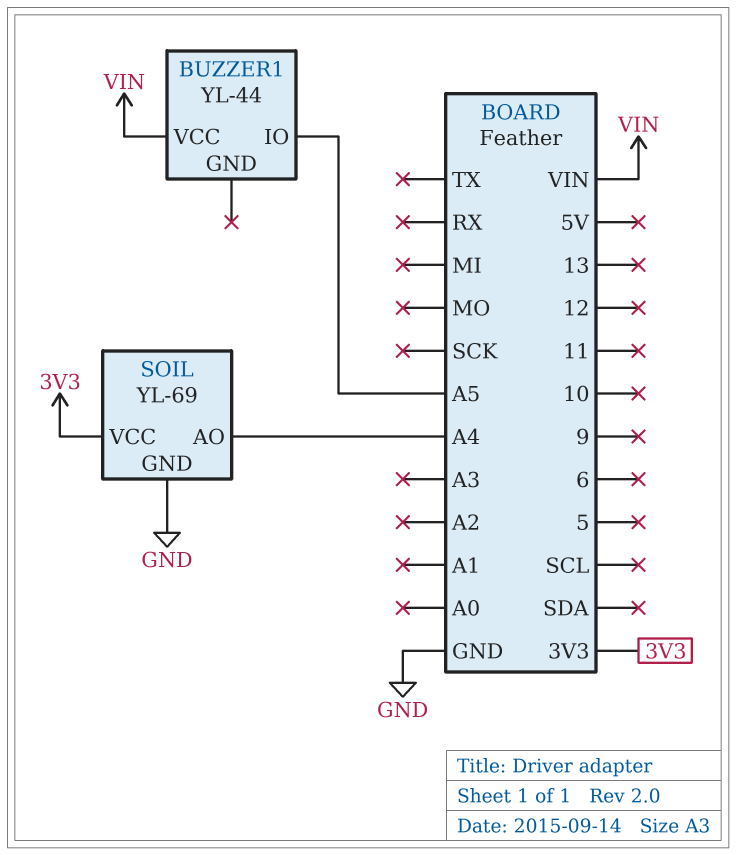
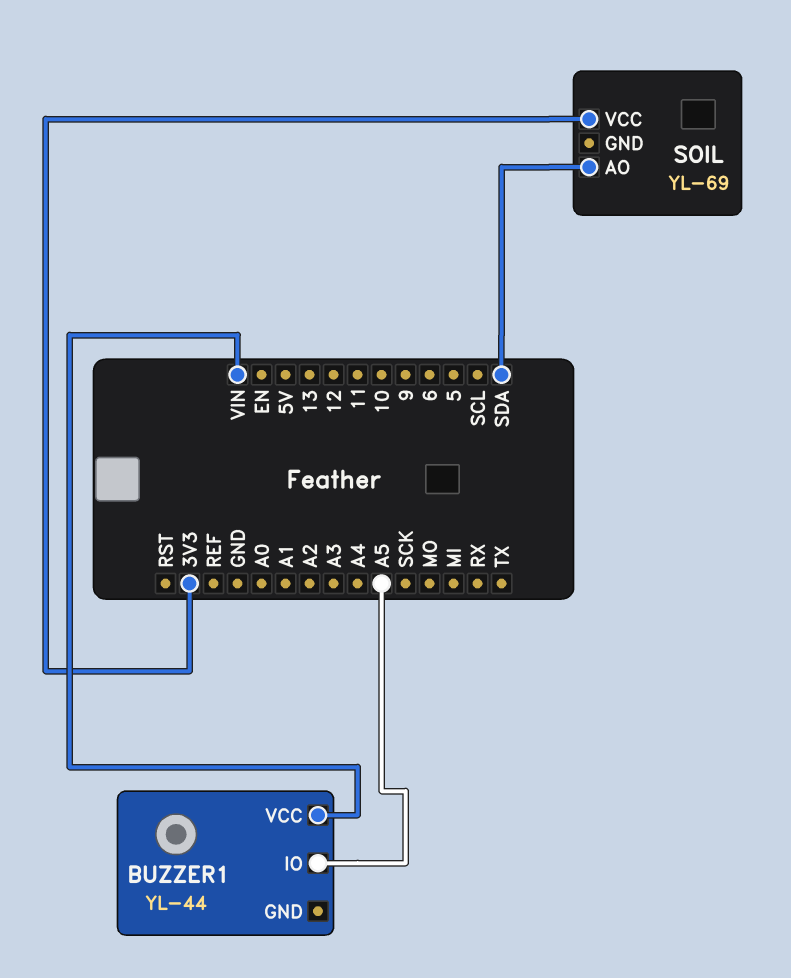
SOIL pin AO: A4 -> SDA
SOIL pin GND: GND -> none

